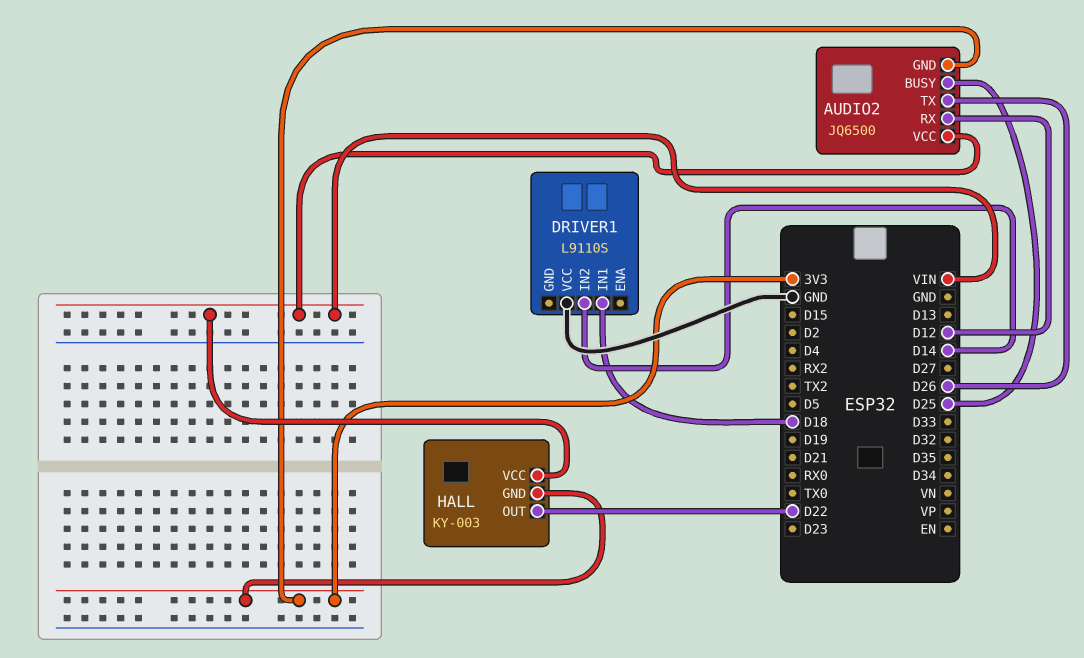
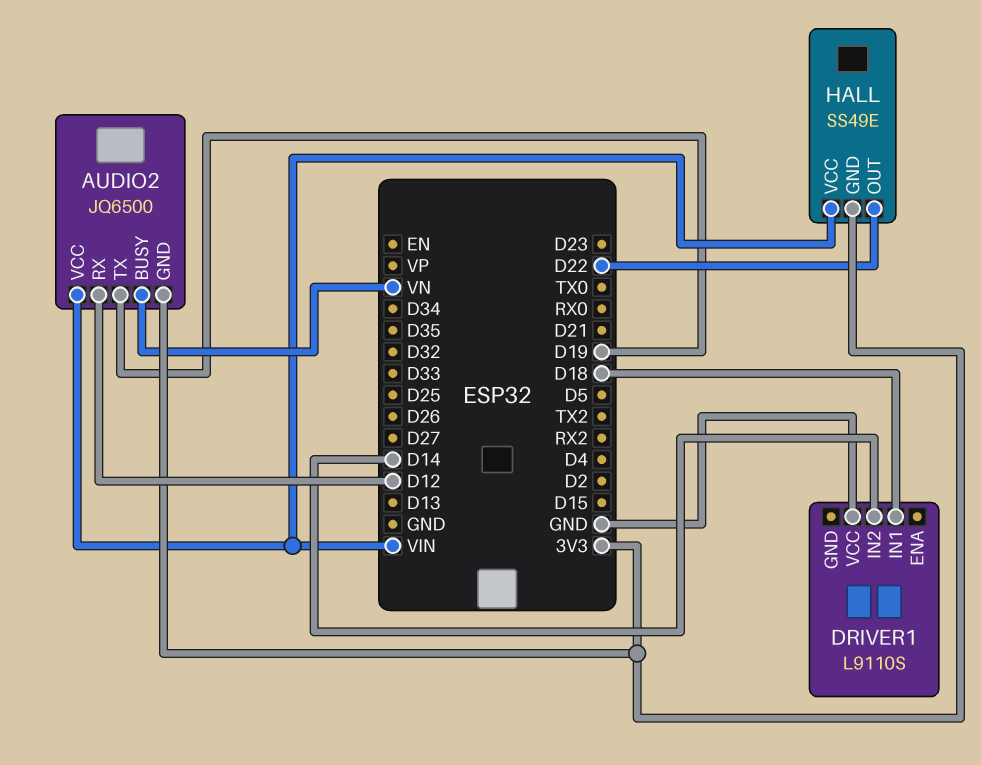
AUDIO2 pin BUSY: D25 -> VN
AUDIO2 pin TX: D26 -> D19
HALL: KY-003 -> SS49E

